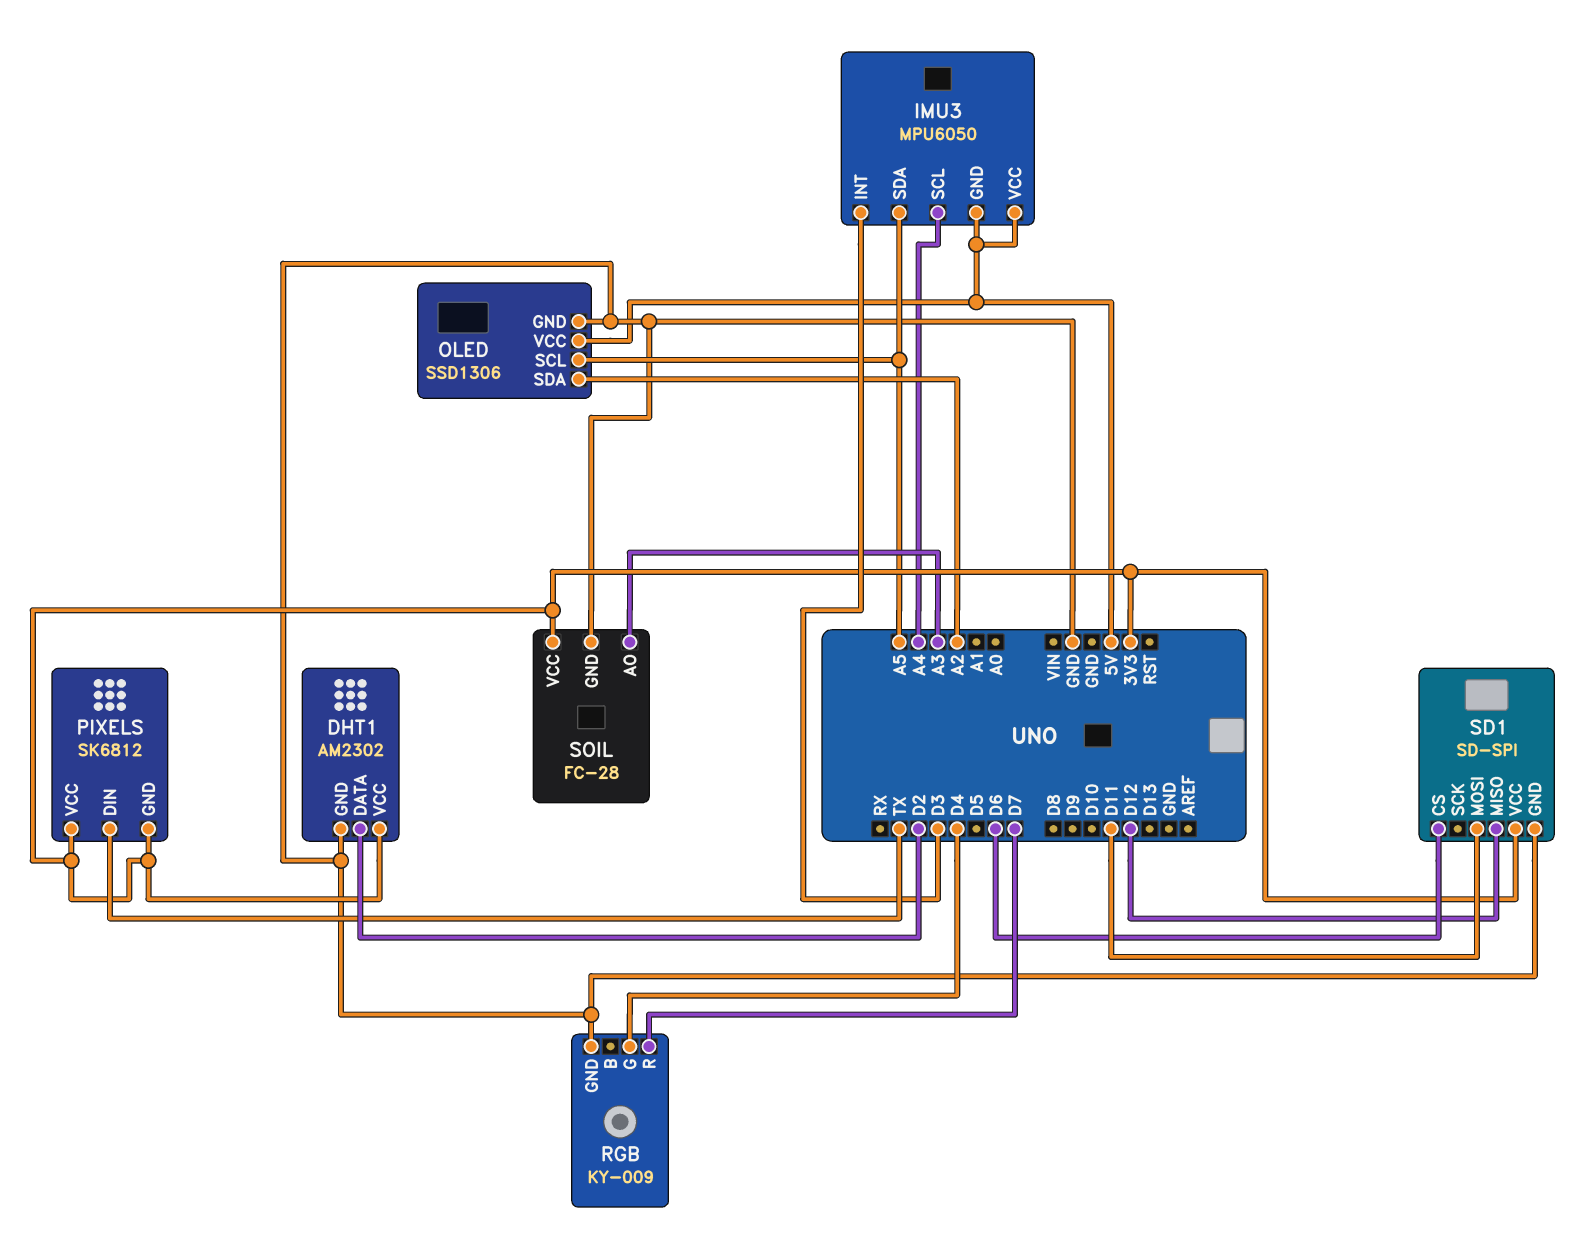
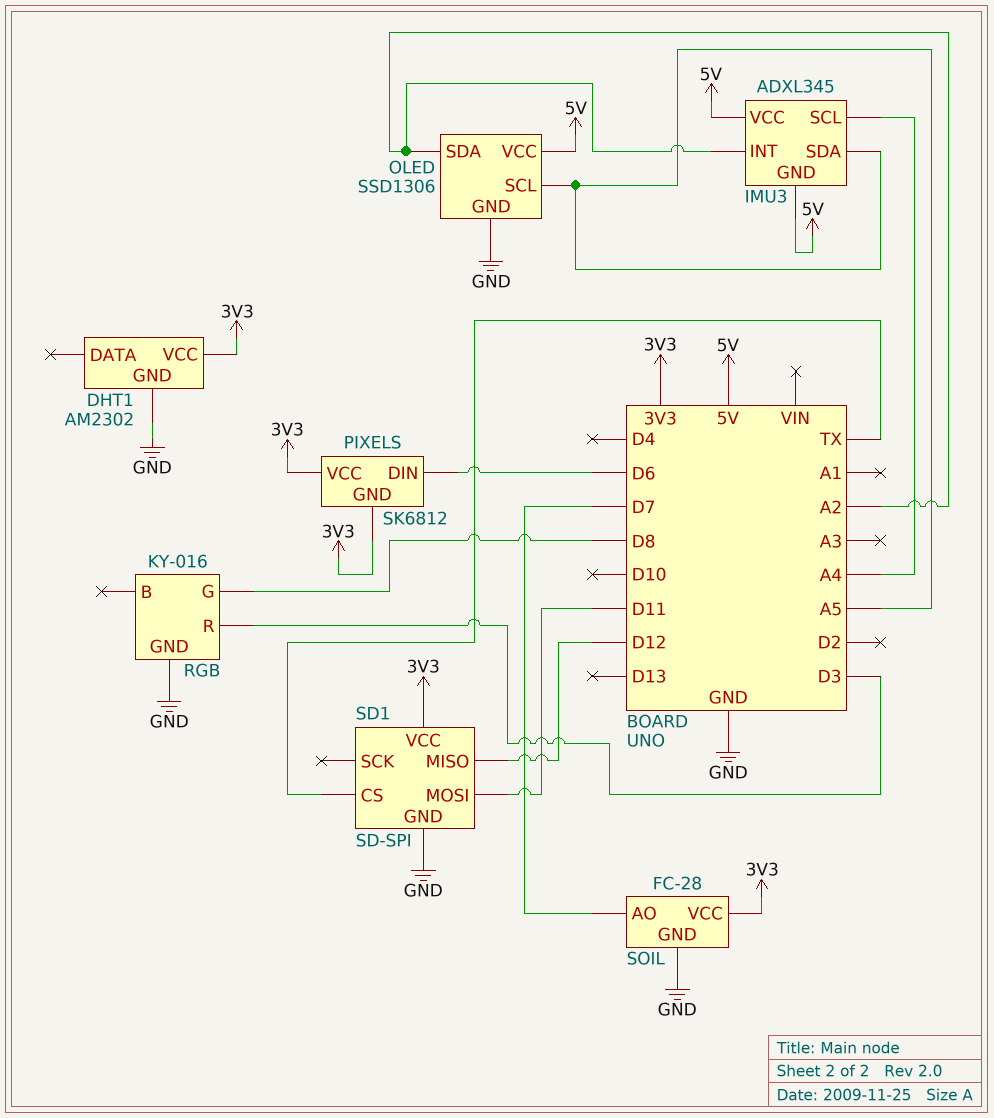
DHT1 pin DATA: D2 -> none
IMU3: MPU6050 -> ADXL345
IMU3 pin INT: D3 -> A2
PIXELS pin DIN: TX -> D6
RGB: KY-009 -> KY-016
RGB pin G: D4 -> D8
RGB pin R: D7 -> D3
SD1 pin CS: D6 -> TX
SOIL pin AO: A3 -> D7

